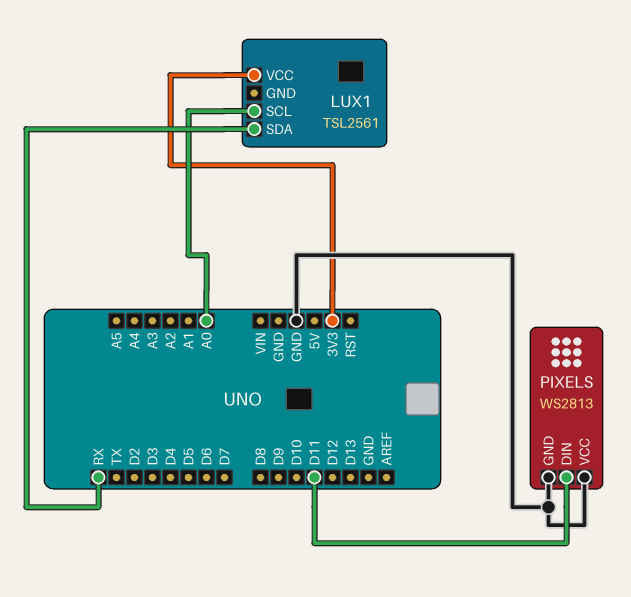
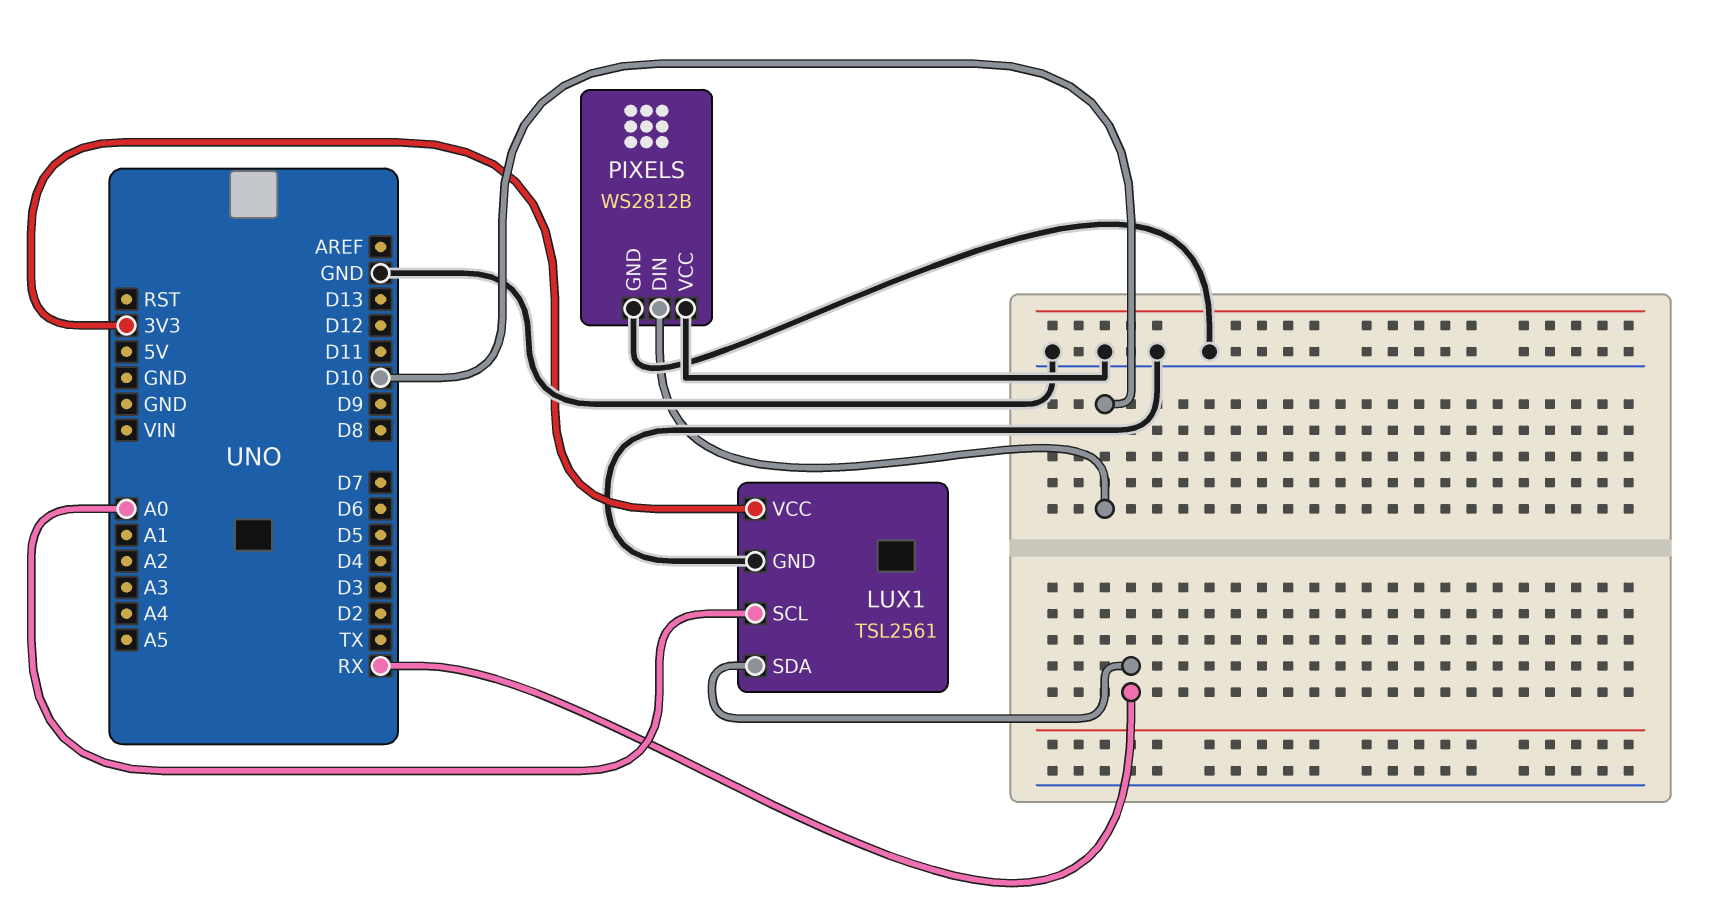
LUX1 pin GND: none -> GND
PIXELS: WS2813 -> WS2812B
PIXELS pin DIN: D11 -> D10

